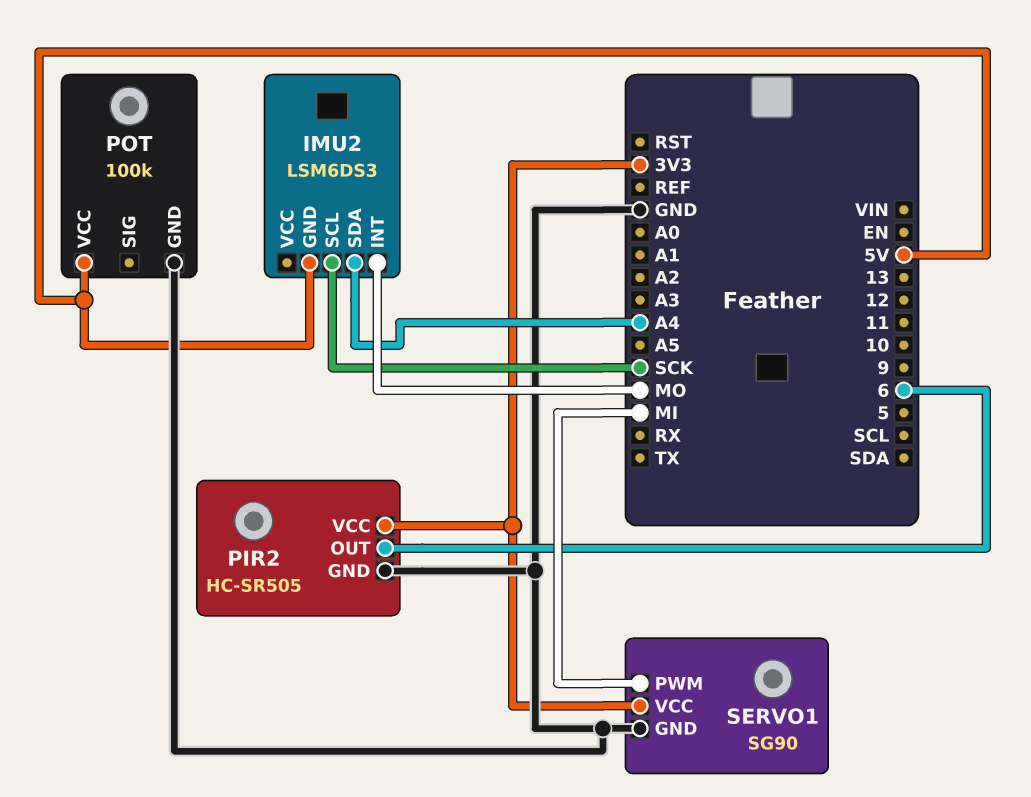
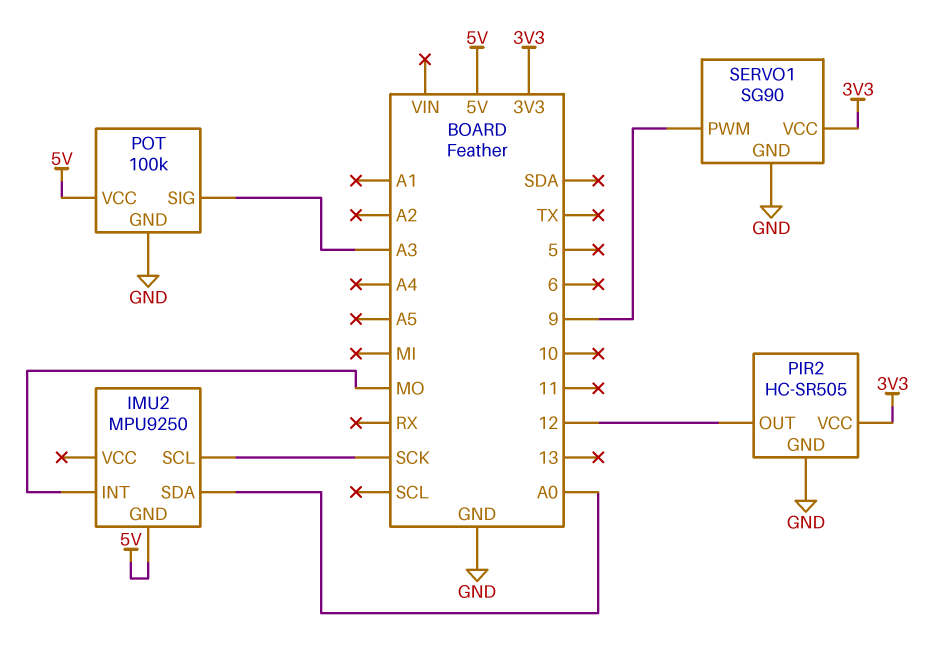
IMU2: LSM6DS3 -> MPU9250
IMU2 pin SDA: A4 -> A0
PIR2 pin OUT: 6 -> 12
POT pin SIG: none -> A3
SERVO1 pin PWM: MI -> 9

